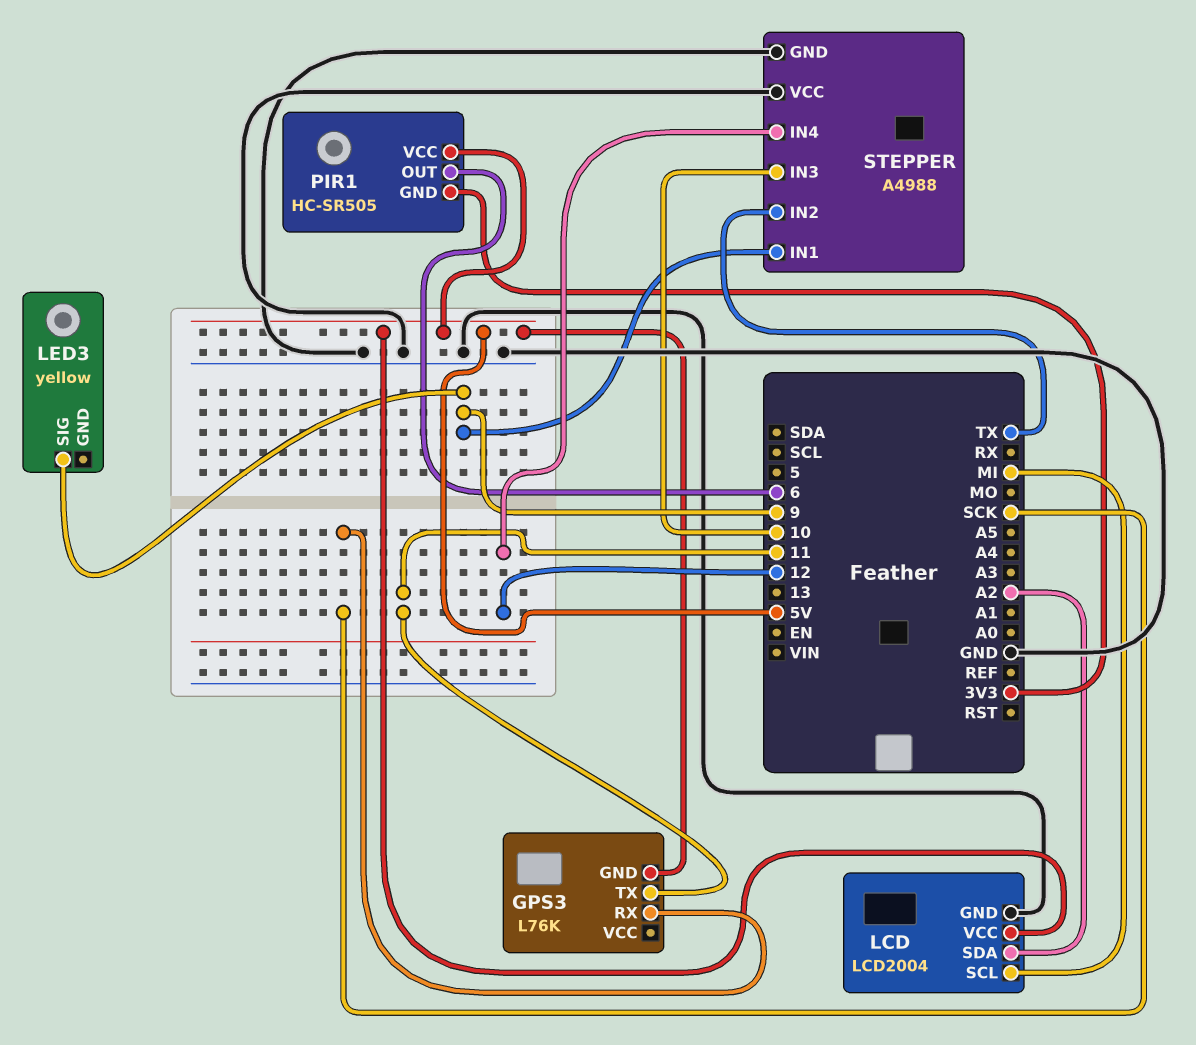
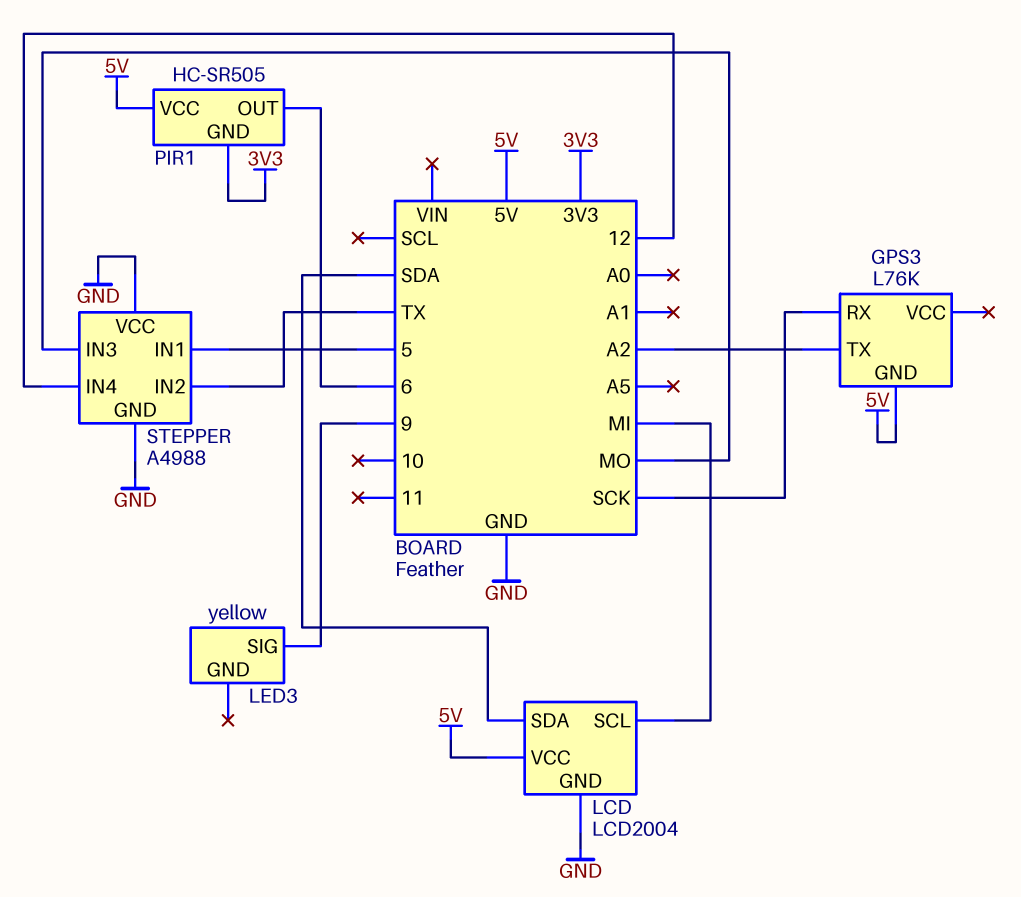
GPS3 pin TX: 11 -> A2
LCD pin SDA: A2 -> SDA
STEPPER pin IN1: 9 -> 5
STEPPER pin IN3: 10 -> MO

